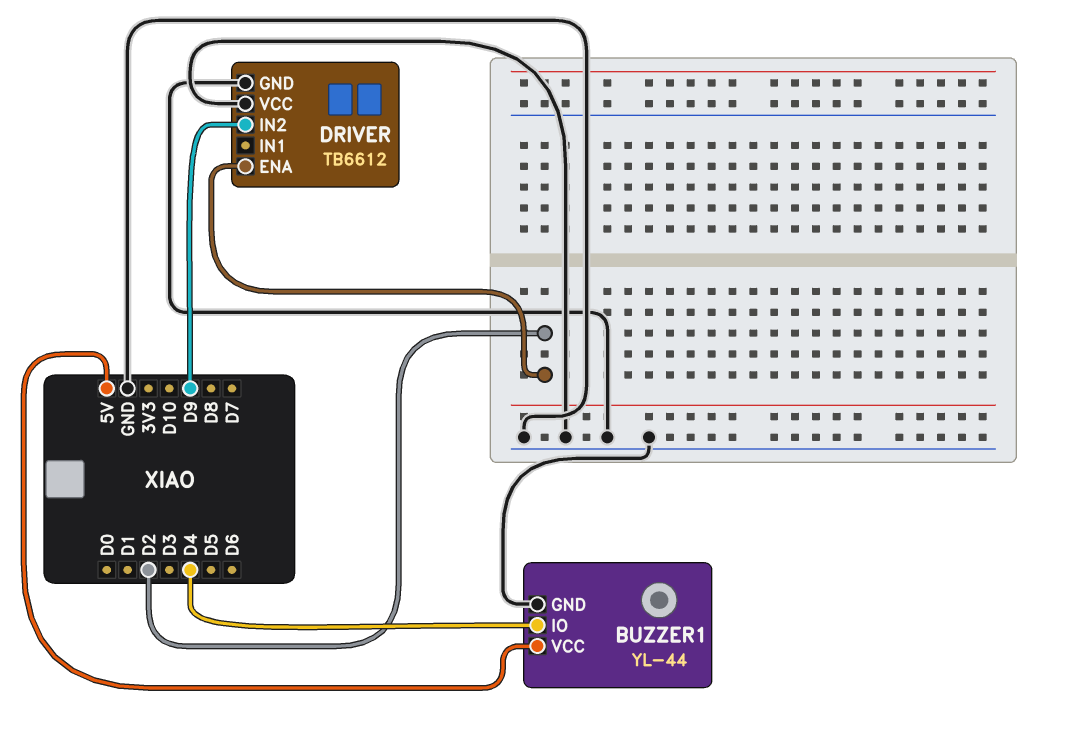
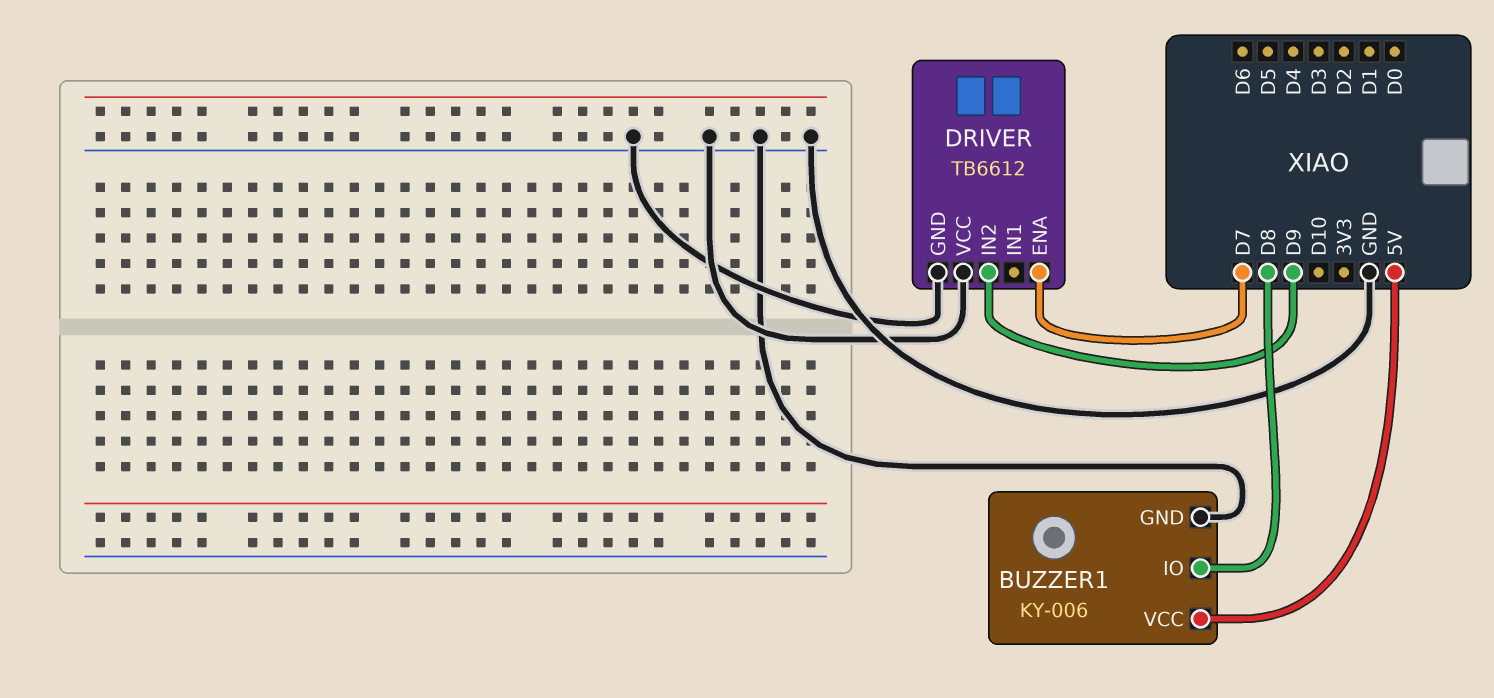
BUZZER1: YL-44 -> KY-006
BUZZER1 pin IO: D4 -> D8
DRIVER pin ENA: D2 -> D7

